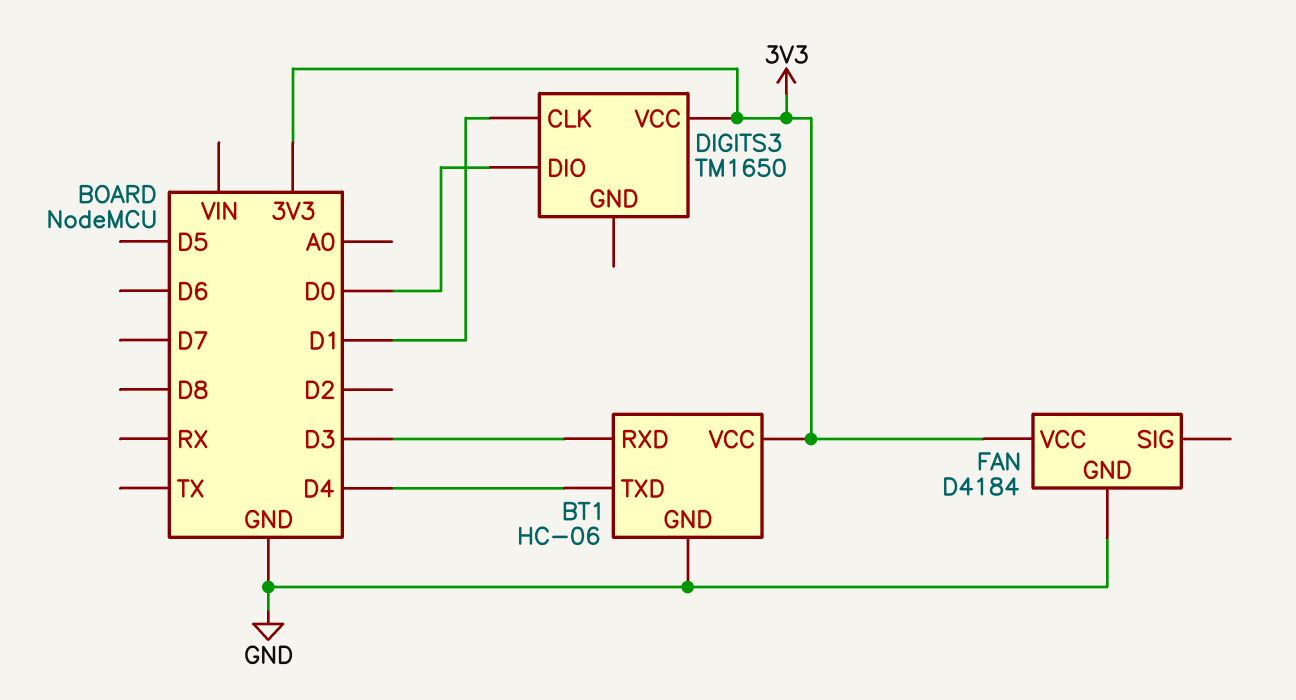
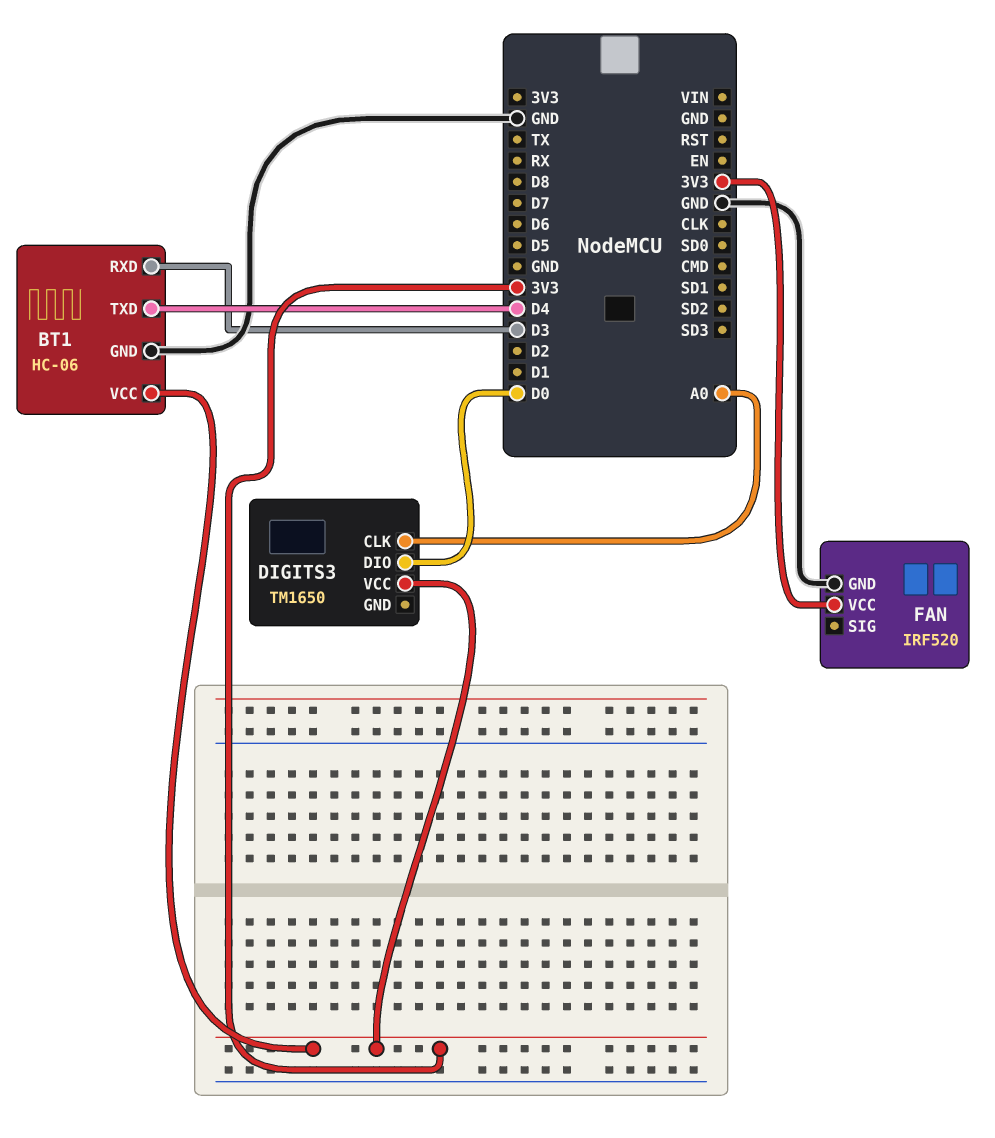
DIGITS3 pin CLK: D1 -> A0
FAN: D4184 -> IRF520

